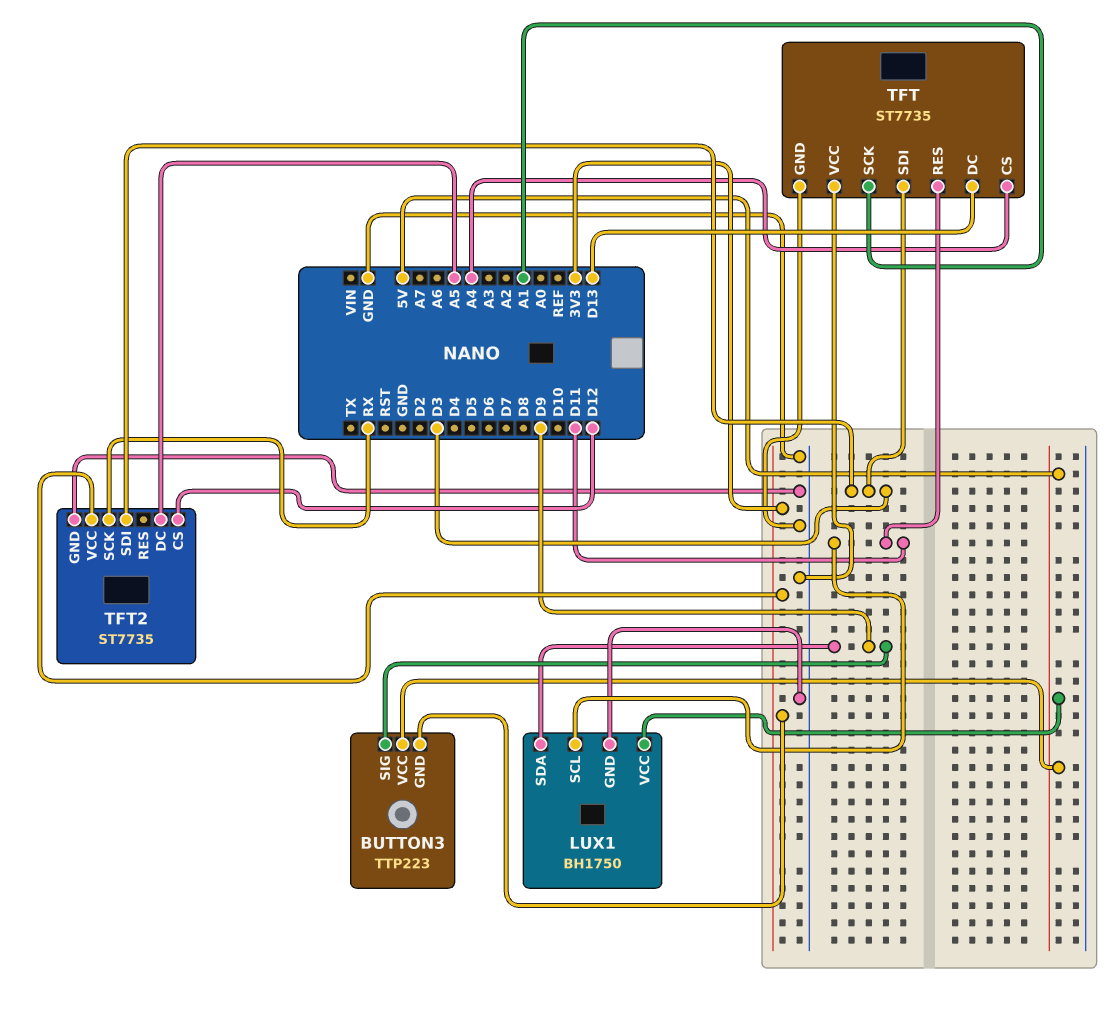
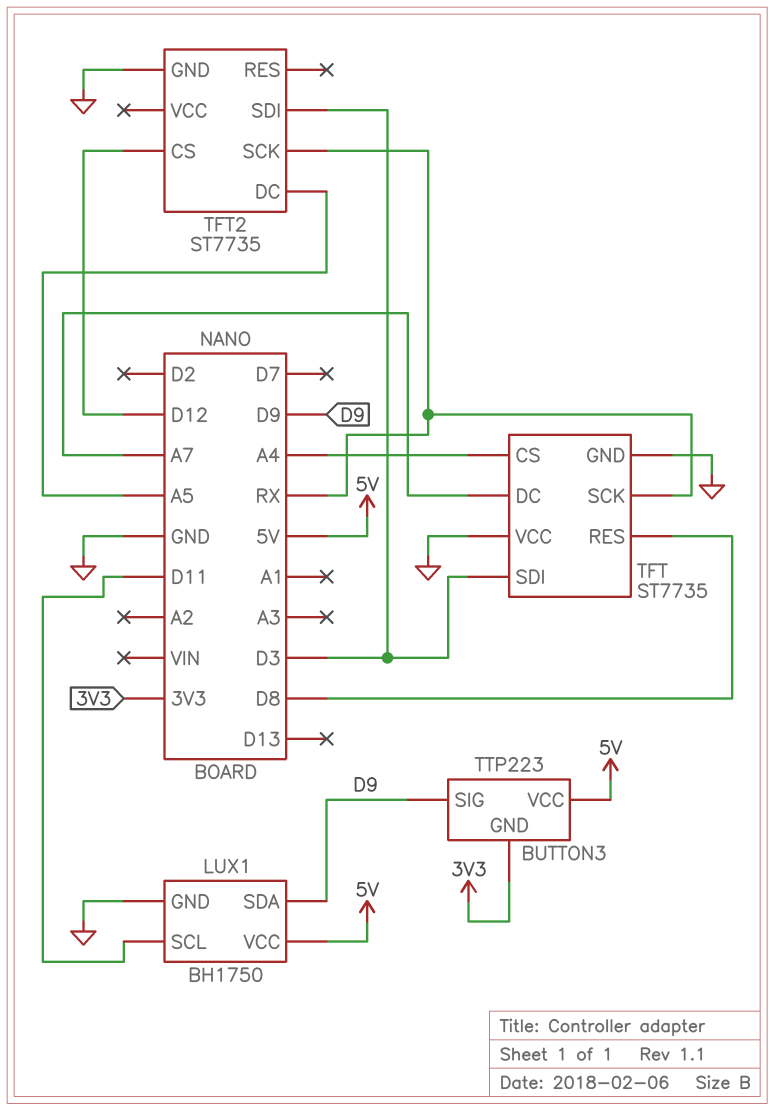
TFT pin DC: D13 -> A7
TFT pin RES: D11 -> D8
TFT pin SCK: A1 -> RX
TFT2 pin VCC: 3V3 -> none

